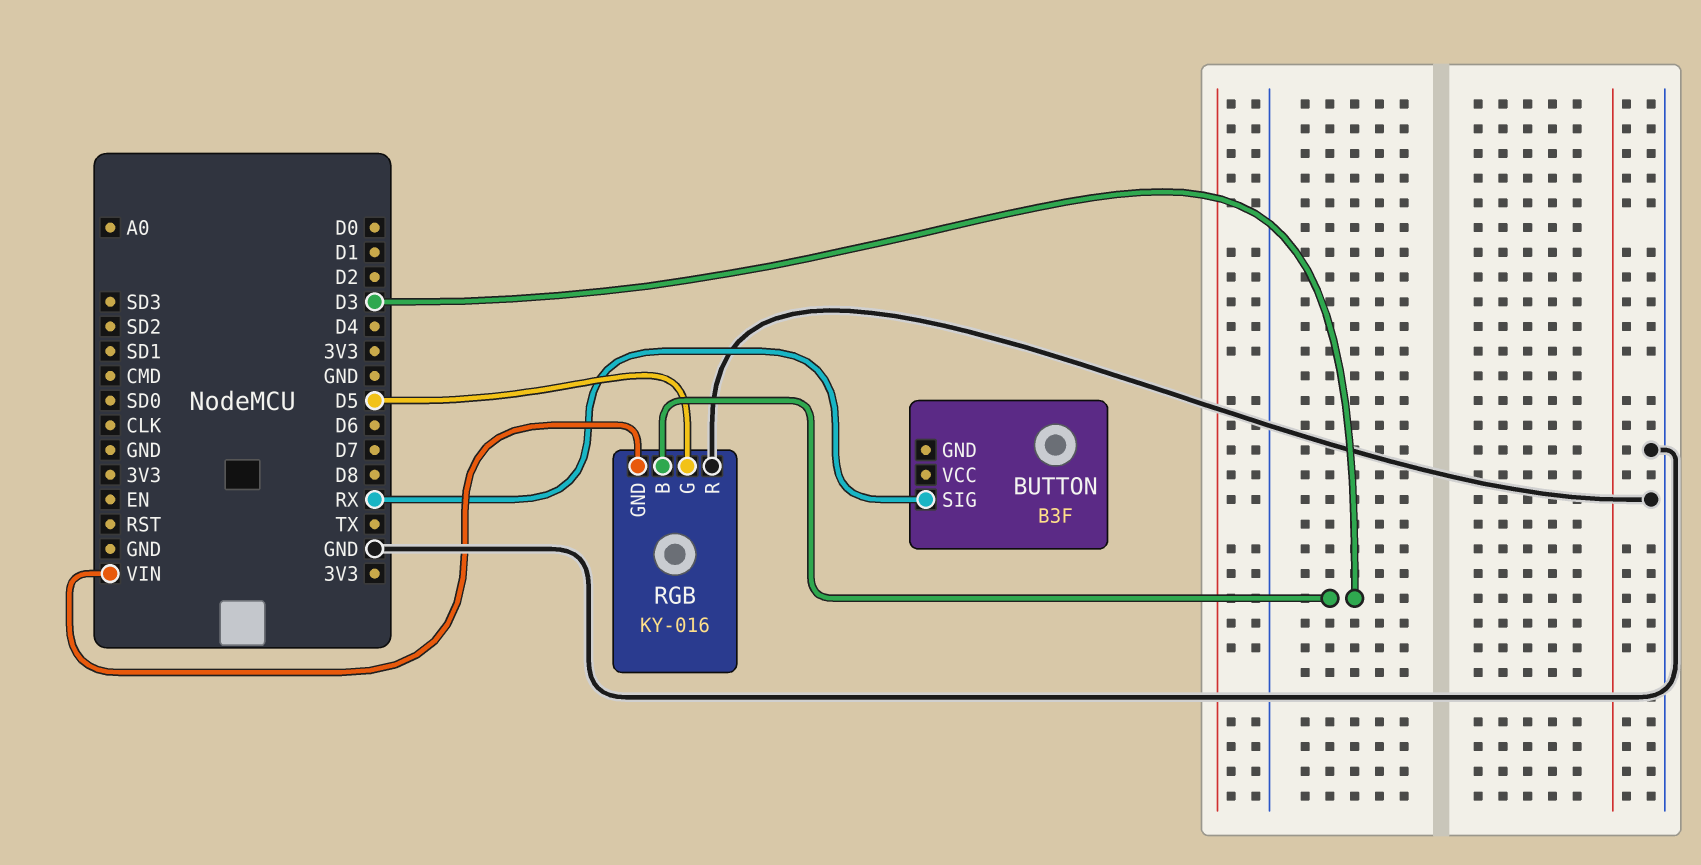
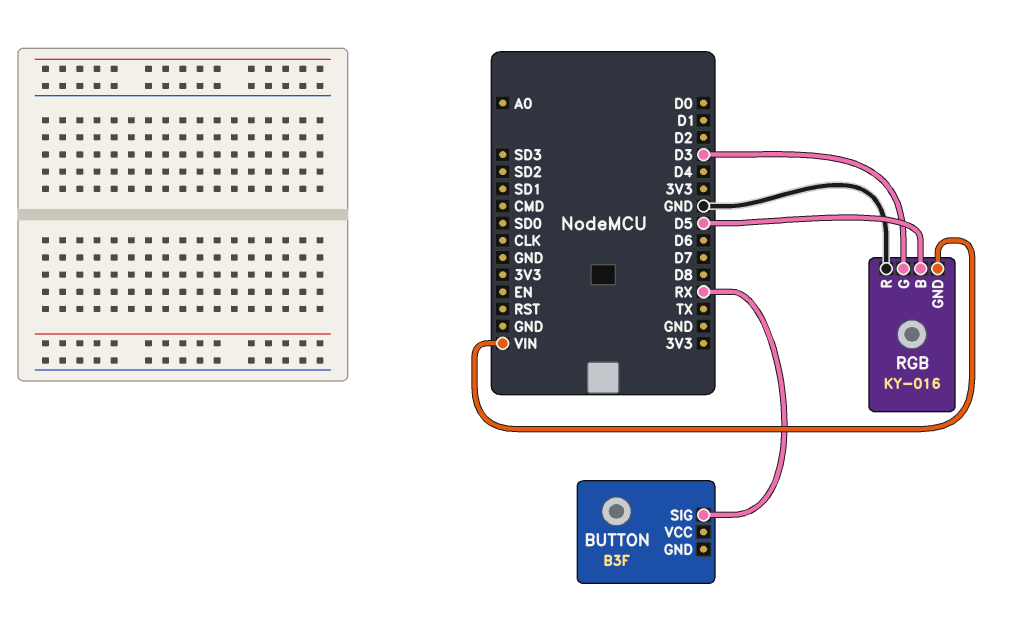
RGB pin B: D3 -> D5
RGB pin G: D5 -> D3

